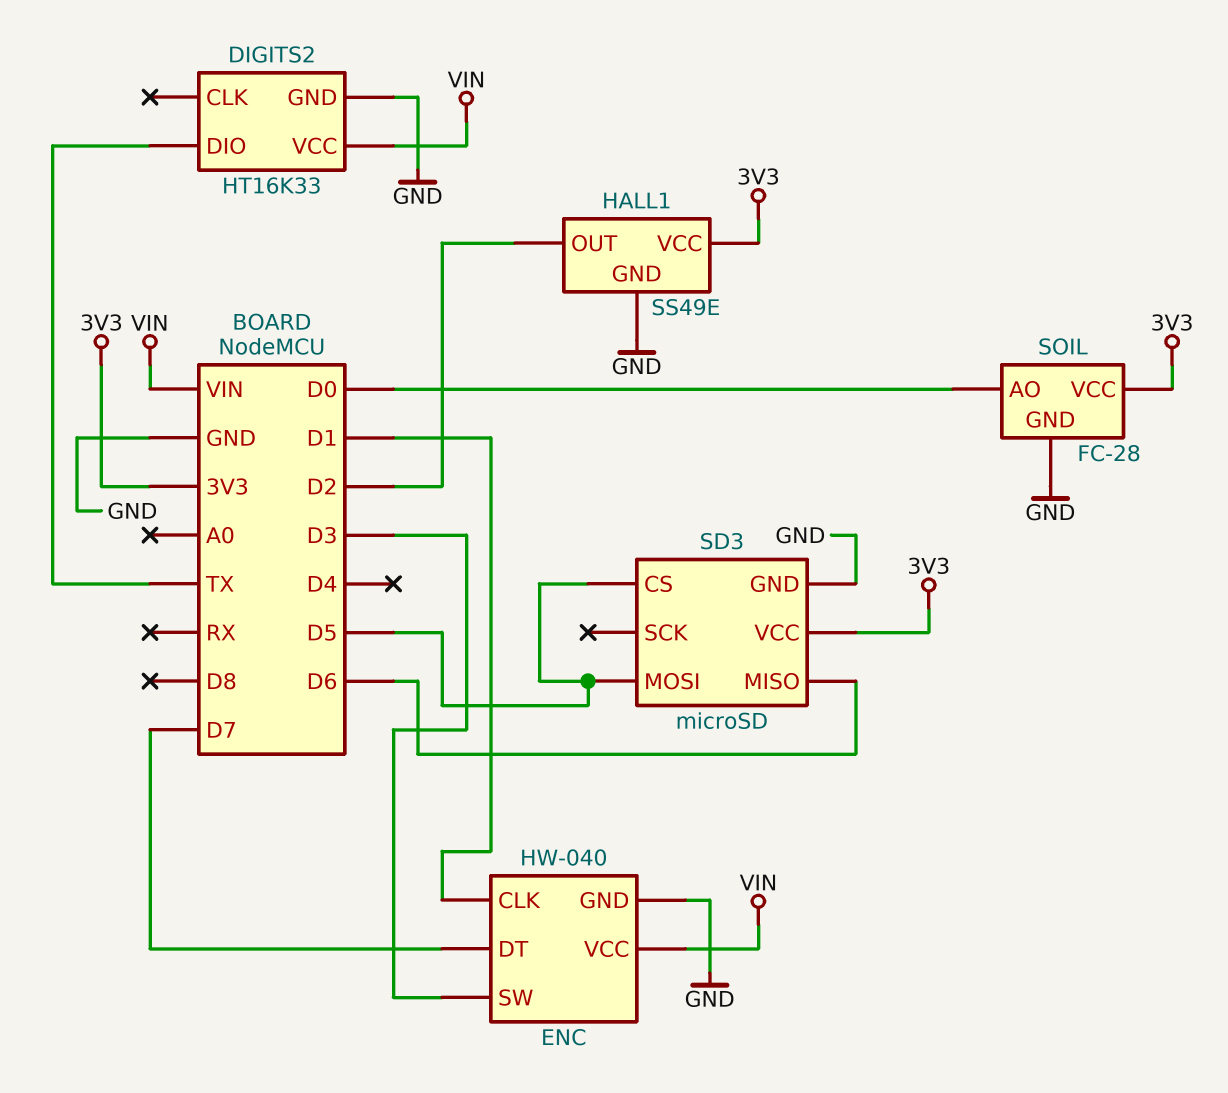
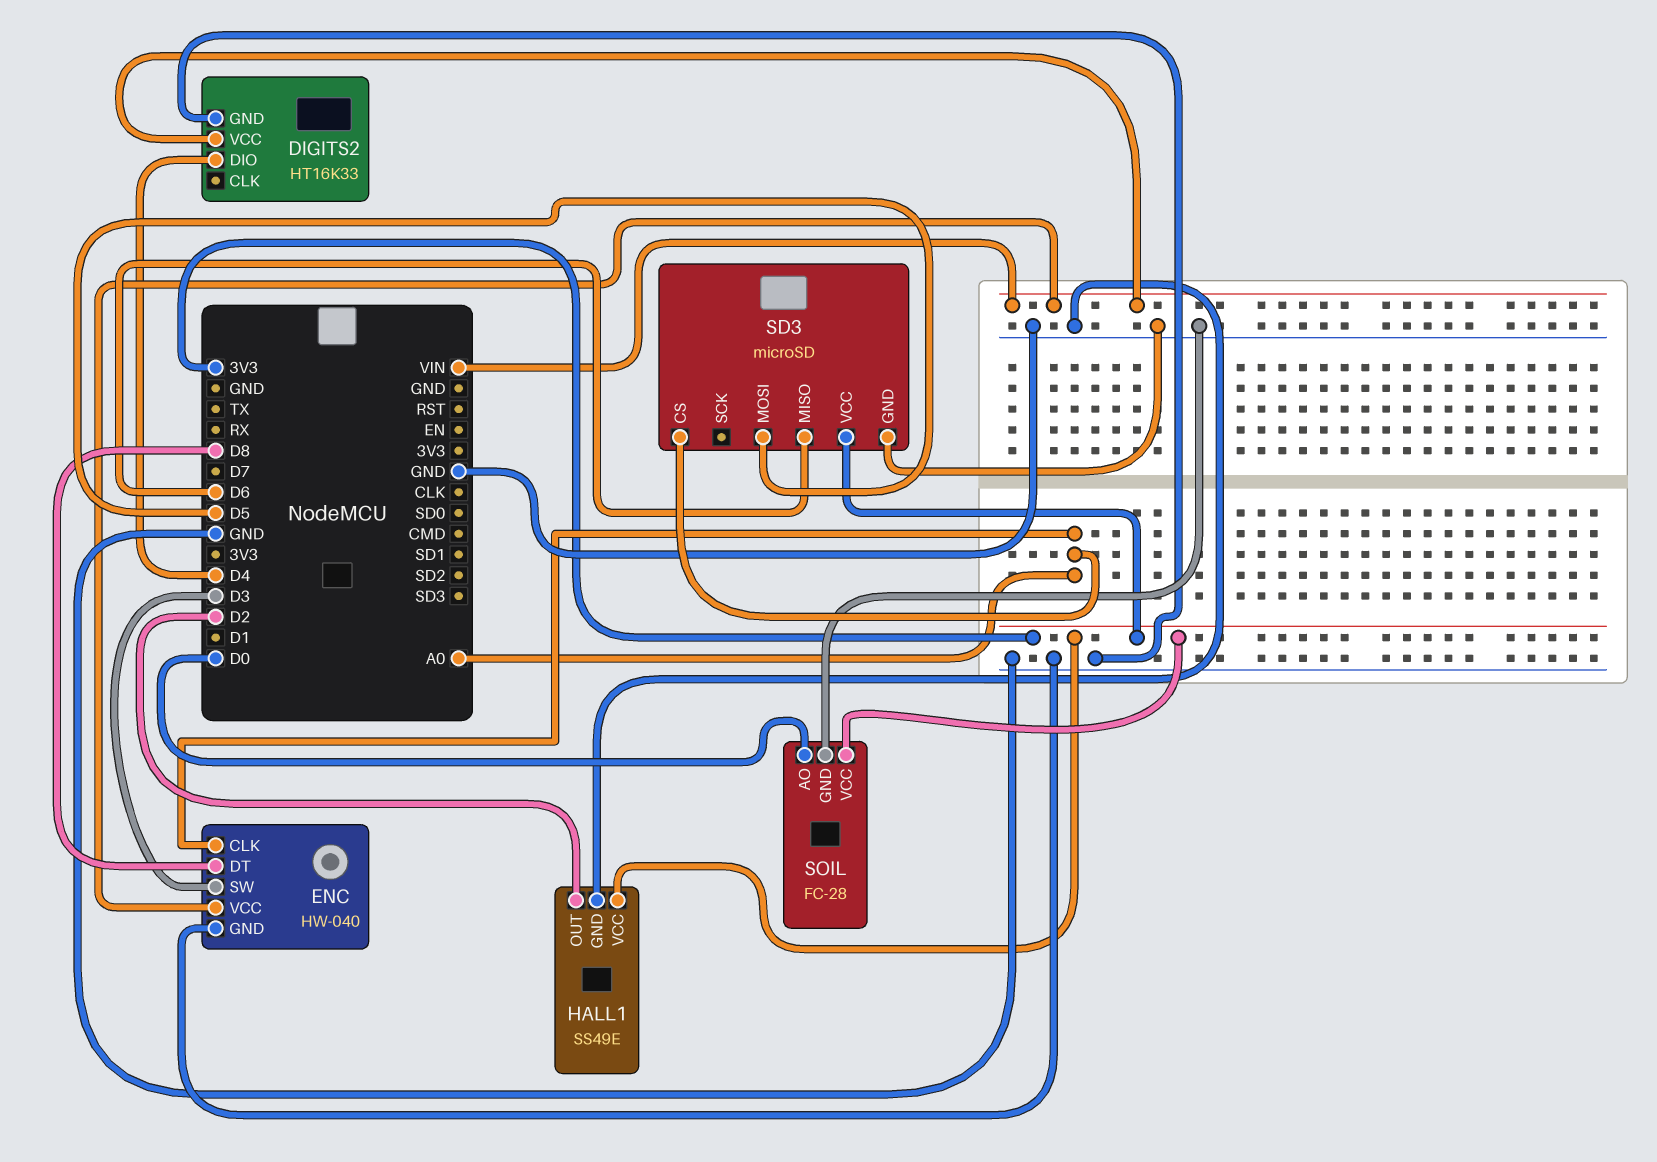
DIGITS2 pin DIO: TX -> D4
ENC pin CLK: D1 -> A0
ENC pin DT: D7 -> D8
SD3 pin CS: D5 -> A0

